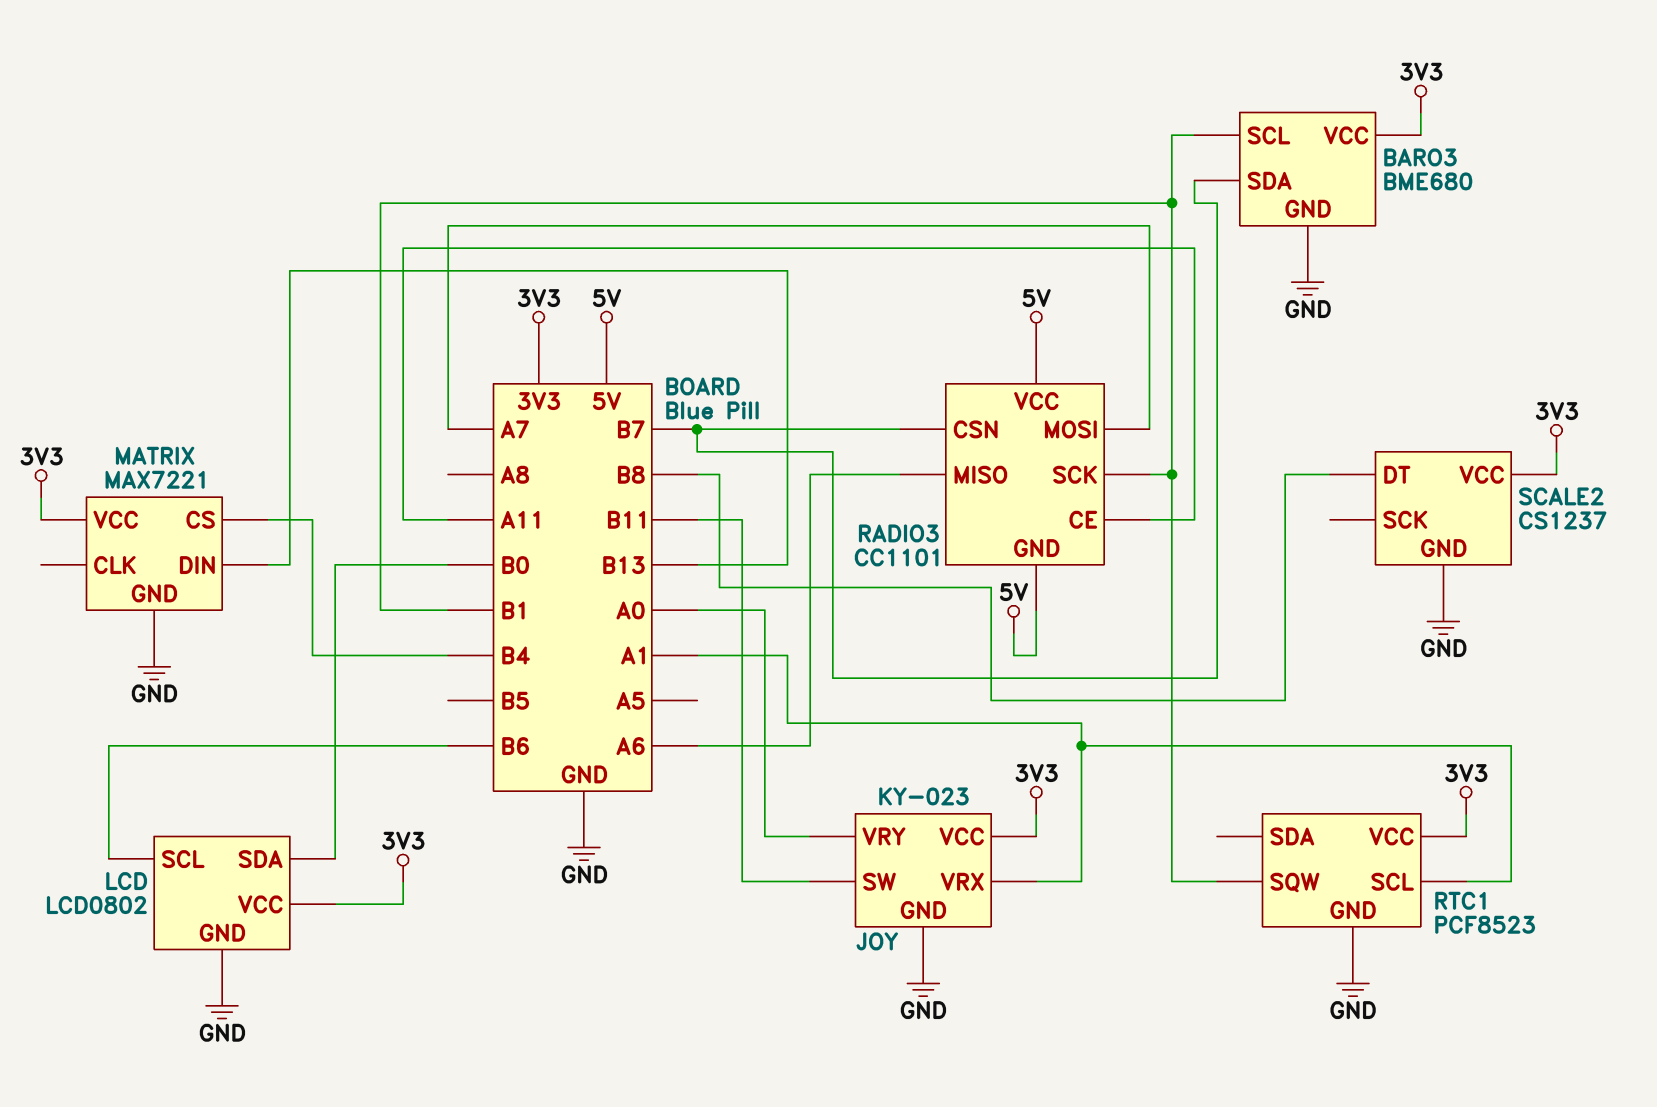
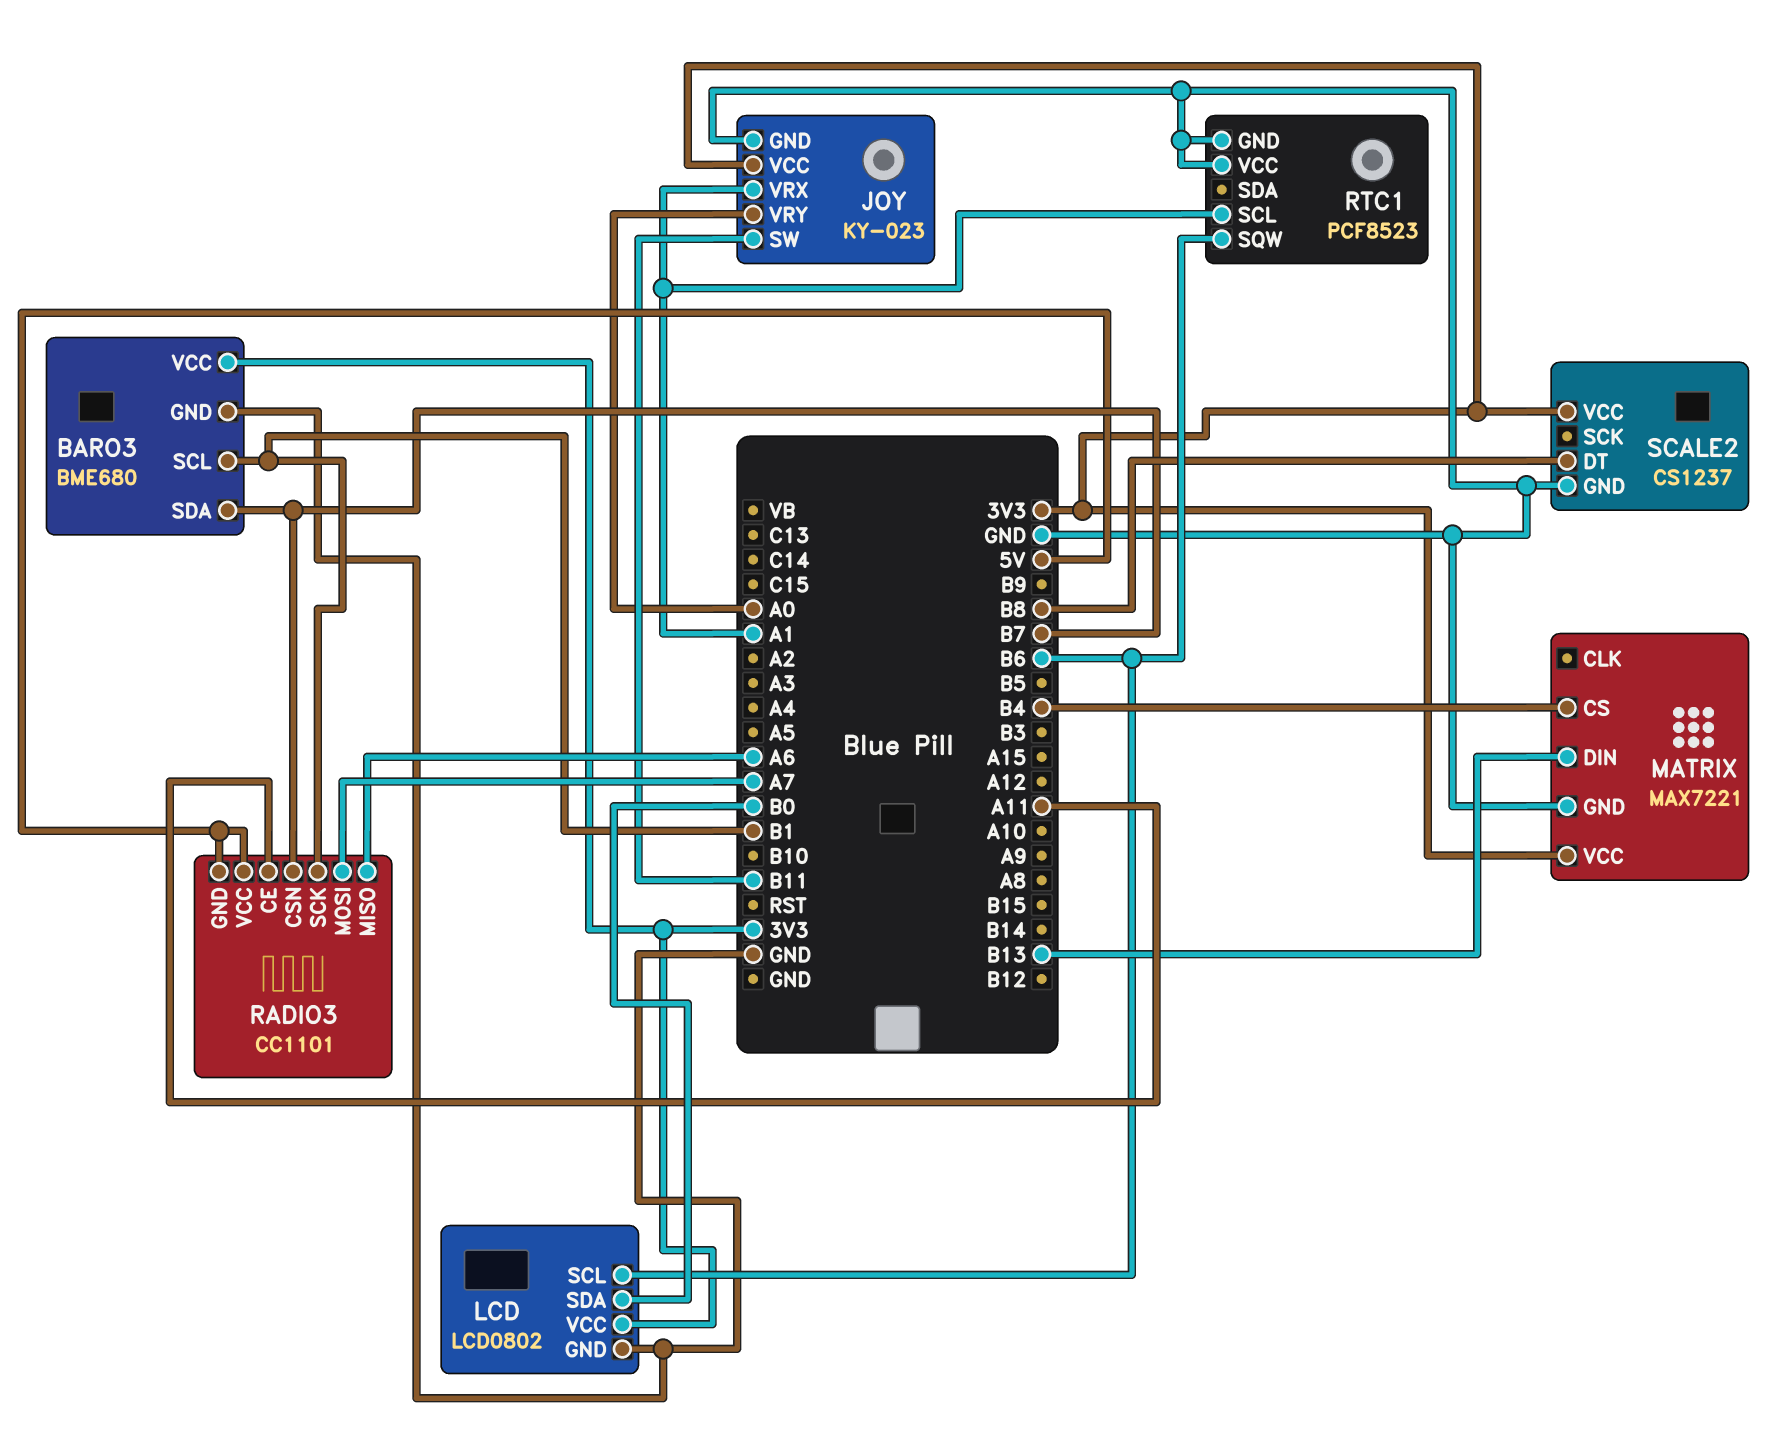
RTC1 pin SQW: B1 -> B6
RTC1 pin VCC: 3V3 -> GND

